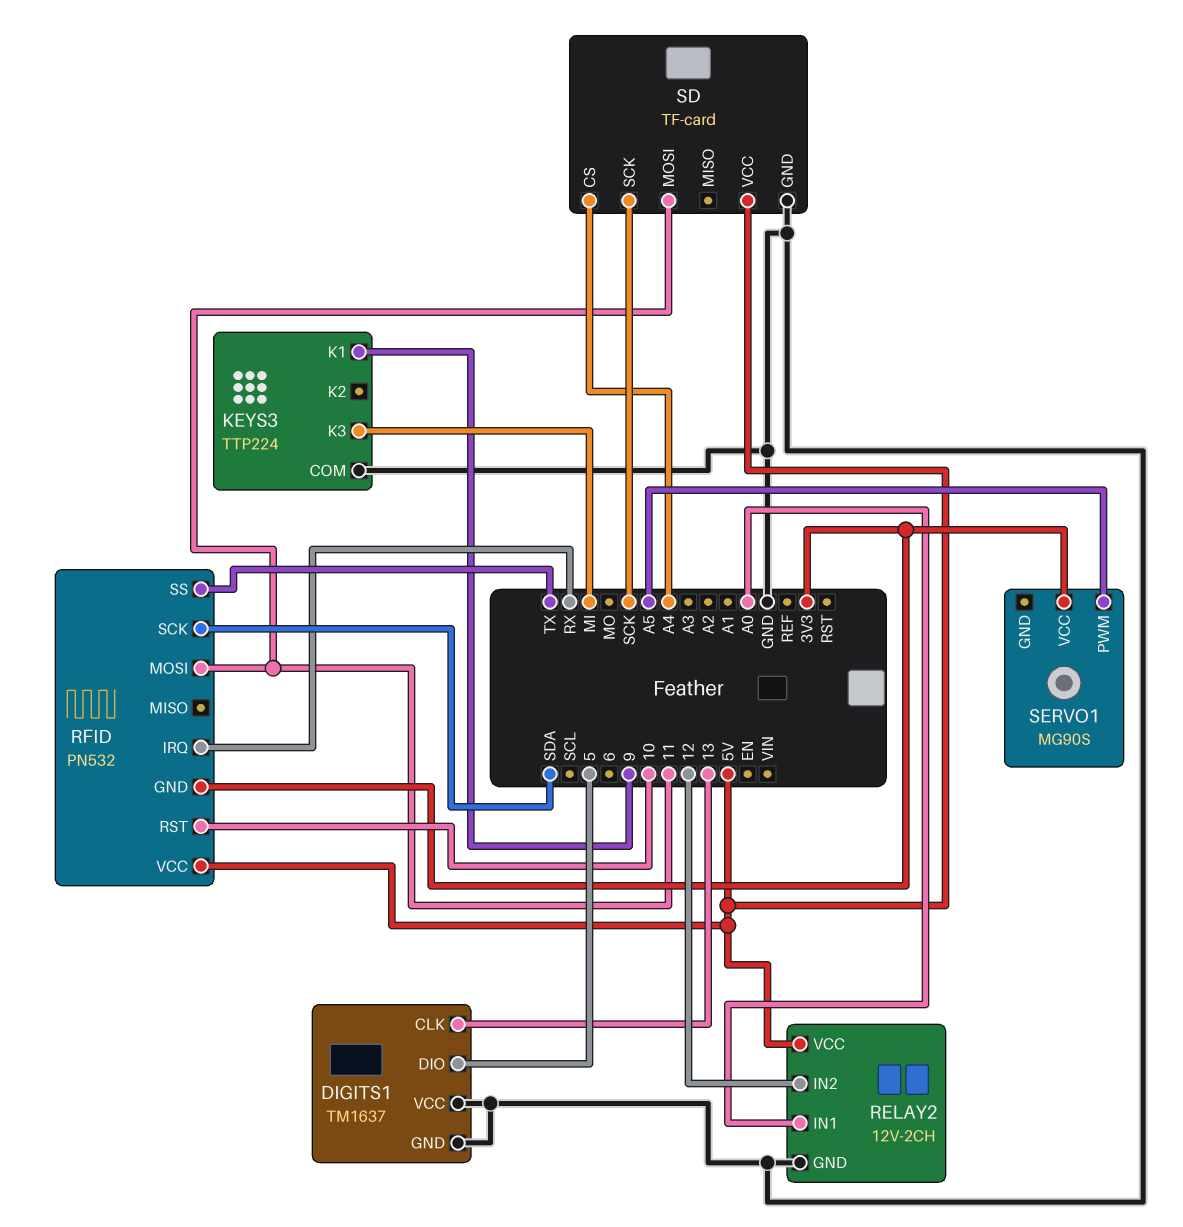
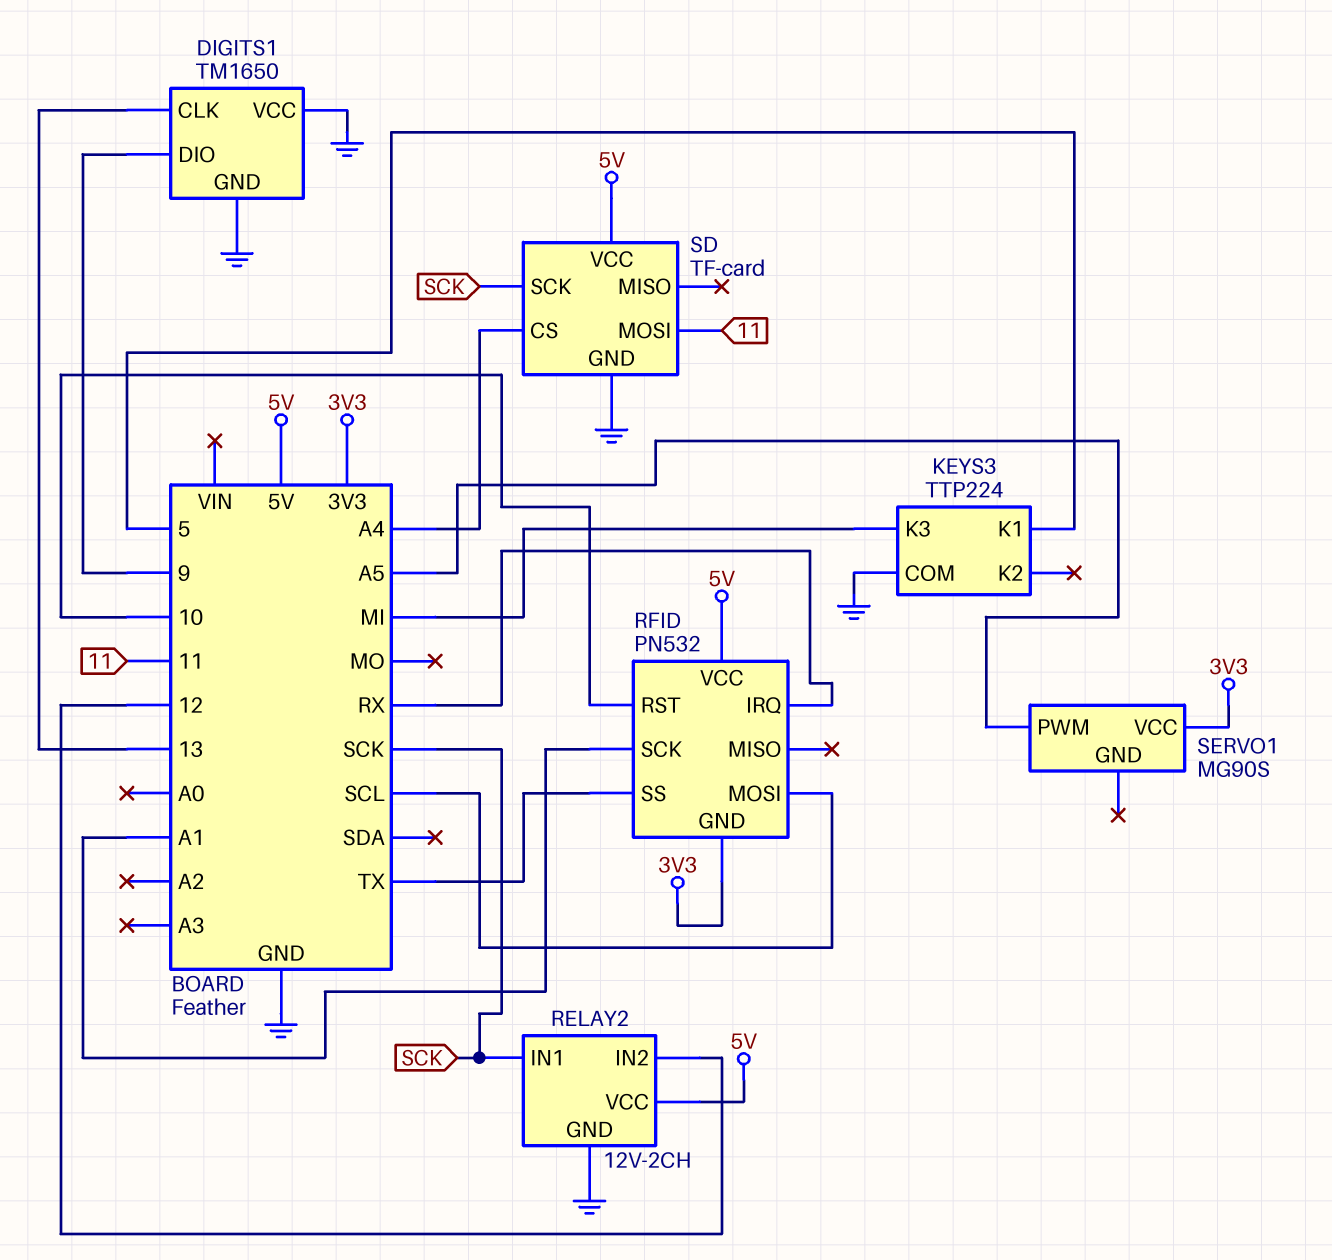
DIGITS1: TM1637 -> TM1650
DIGITS1 pin DIO: 5 -> 9
KEYS3 pin K1: 9 -> 5
RELAY2 pin IN1: A0 -> SCK
RFID pin MOSI: 11 -> SCL
RFID pin SCK: SDA -> A1

